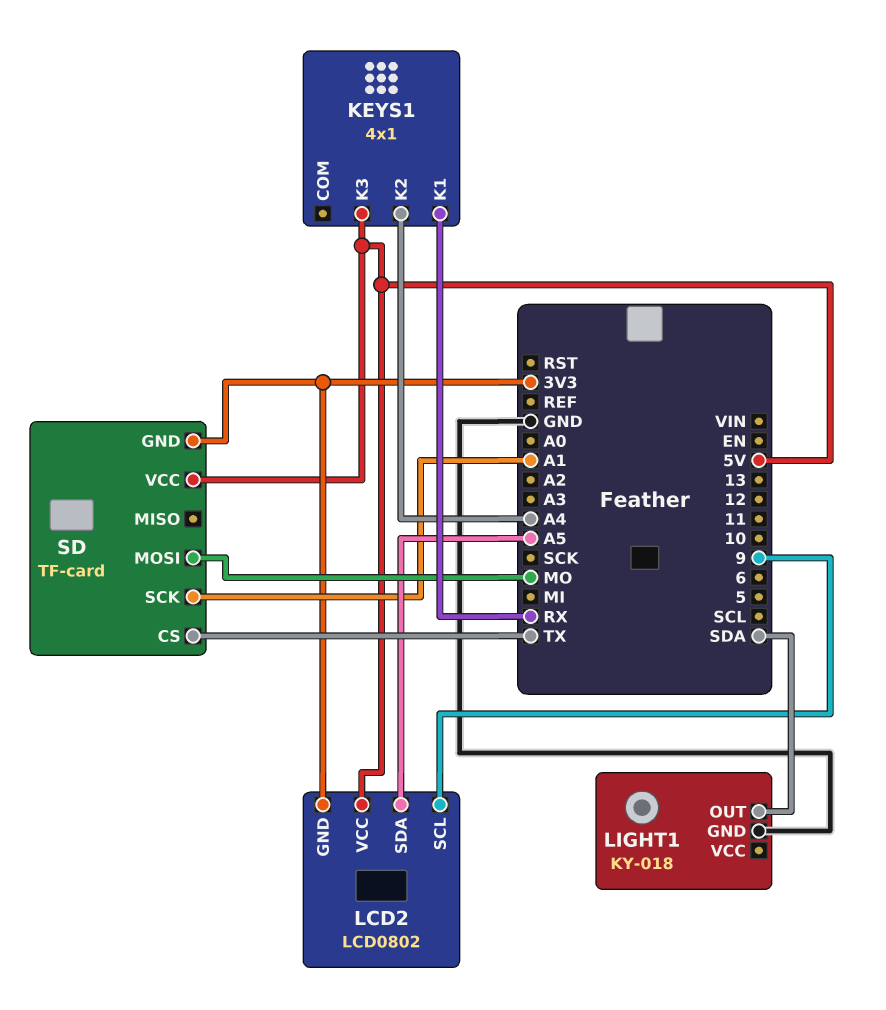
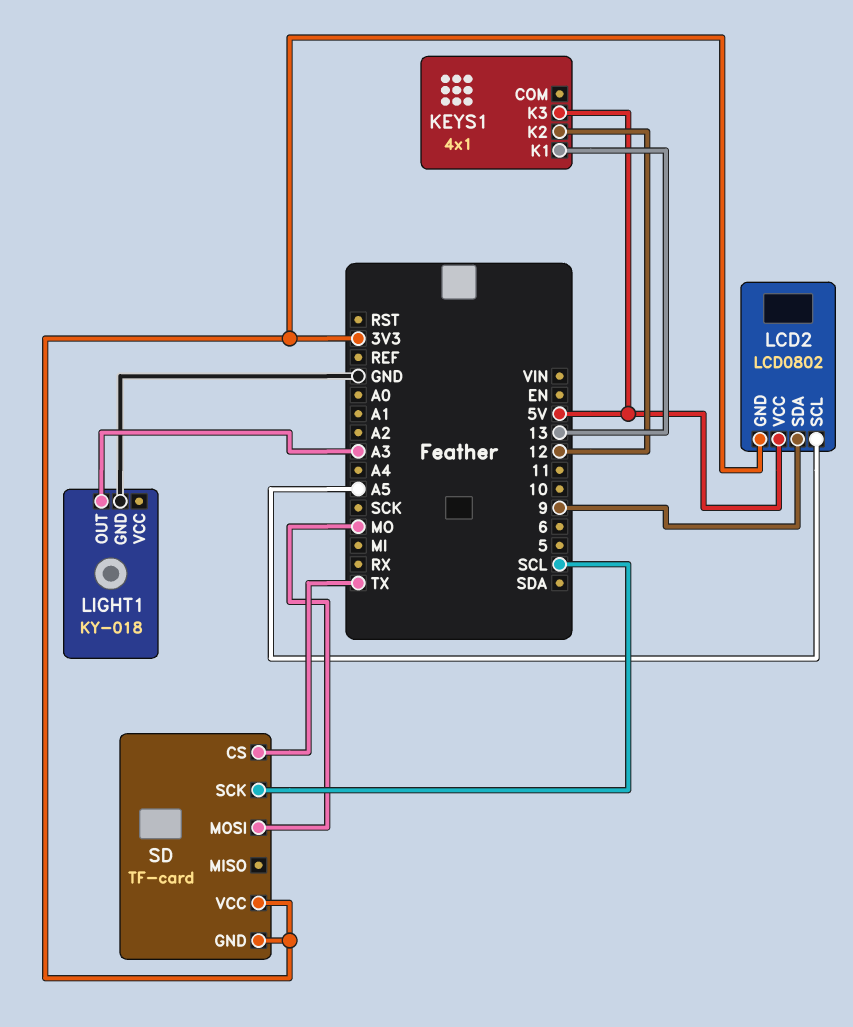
KEYS1 pin K1: RX -> 13
KEYS1 pin K2: A4 -> 12
LCD2 pin SCL: 9 -> A5
LCD2 pin SDA: A5 -> 9
LIGHT1 pin OUT: SDA -> A3
SD pin SCK: A1 -> SCL
SD pin VCC: 5V -> 3V3

